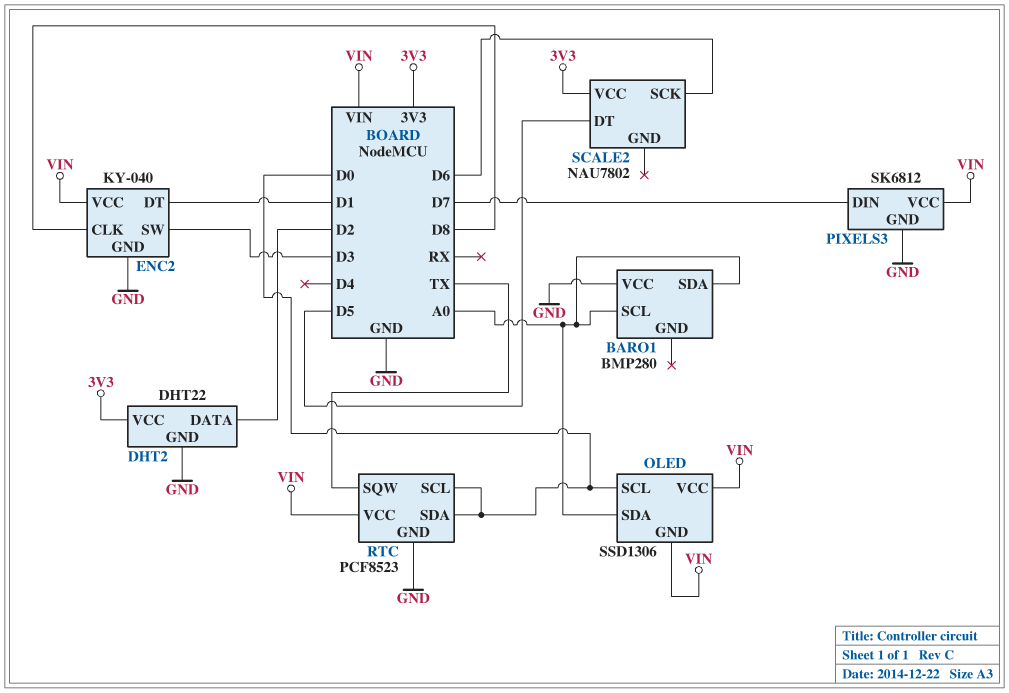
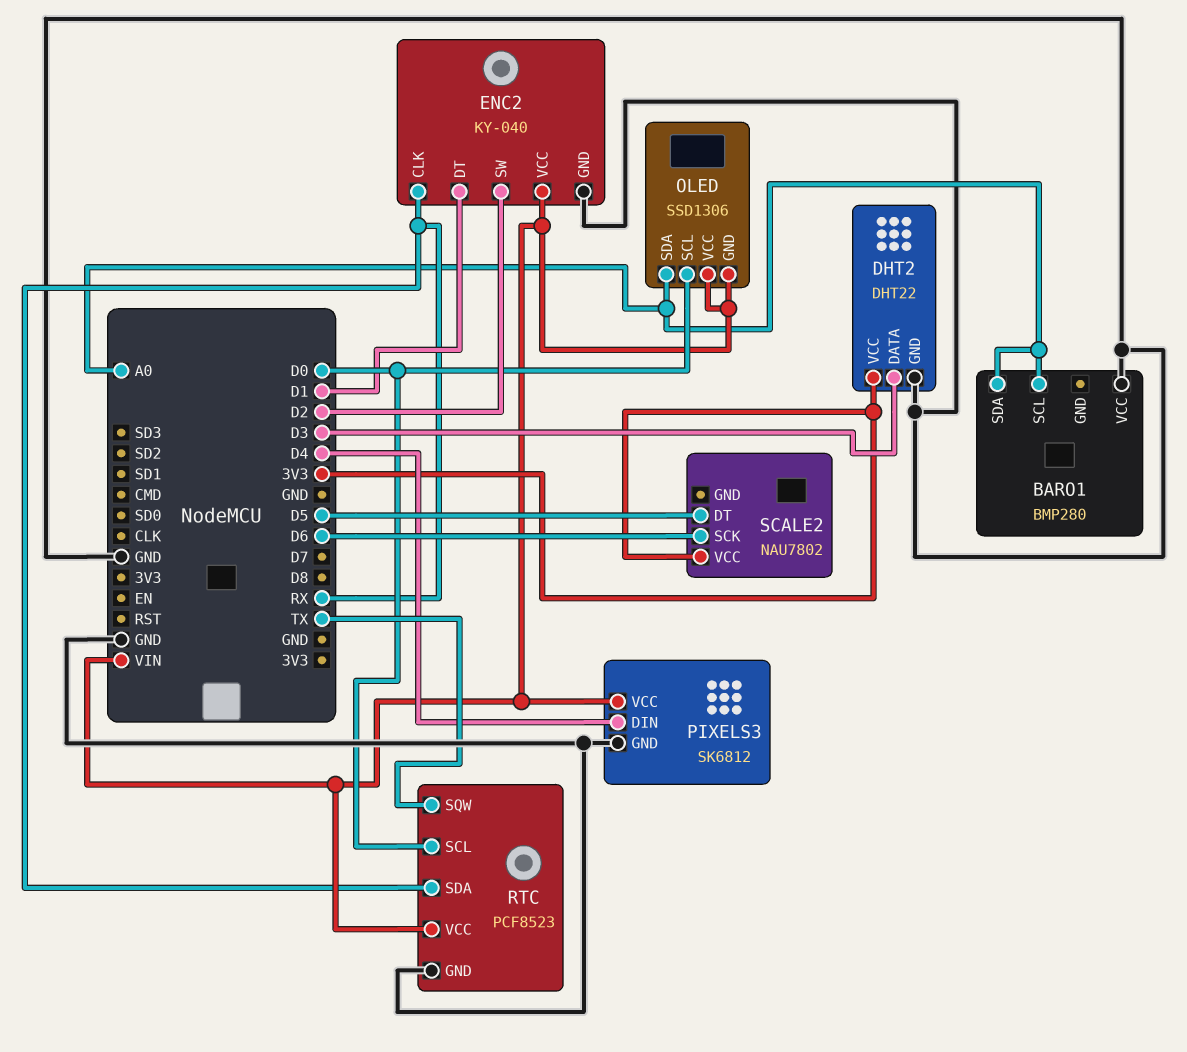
DHT2 pin DATA: D2 -> D3
ENC2 pin CLK: D8 -> RX
ENC2 pin SW: D3 -> D2
PIXELS3 pin DIN: D7 -> D4
RTC pin SDA: D0 -> RX

